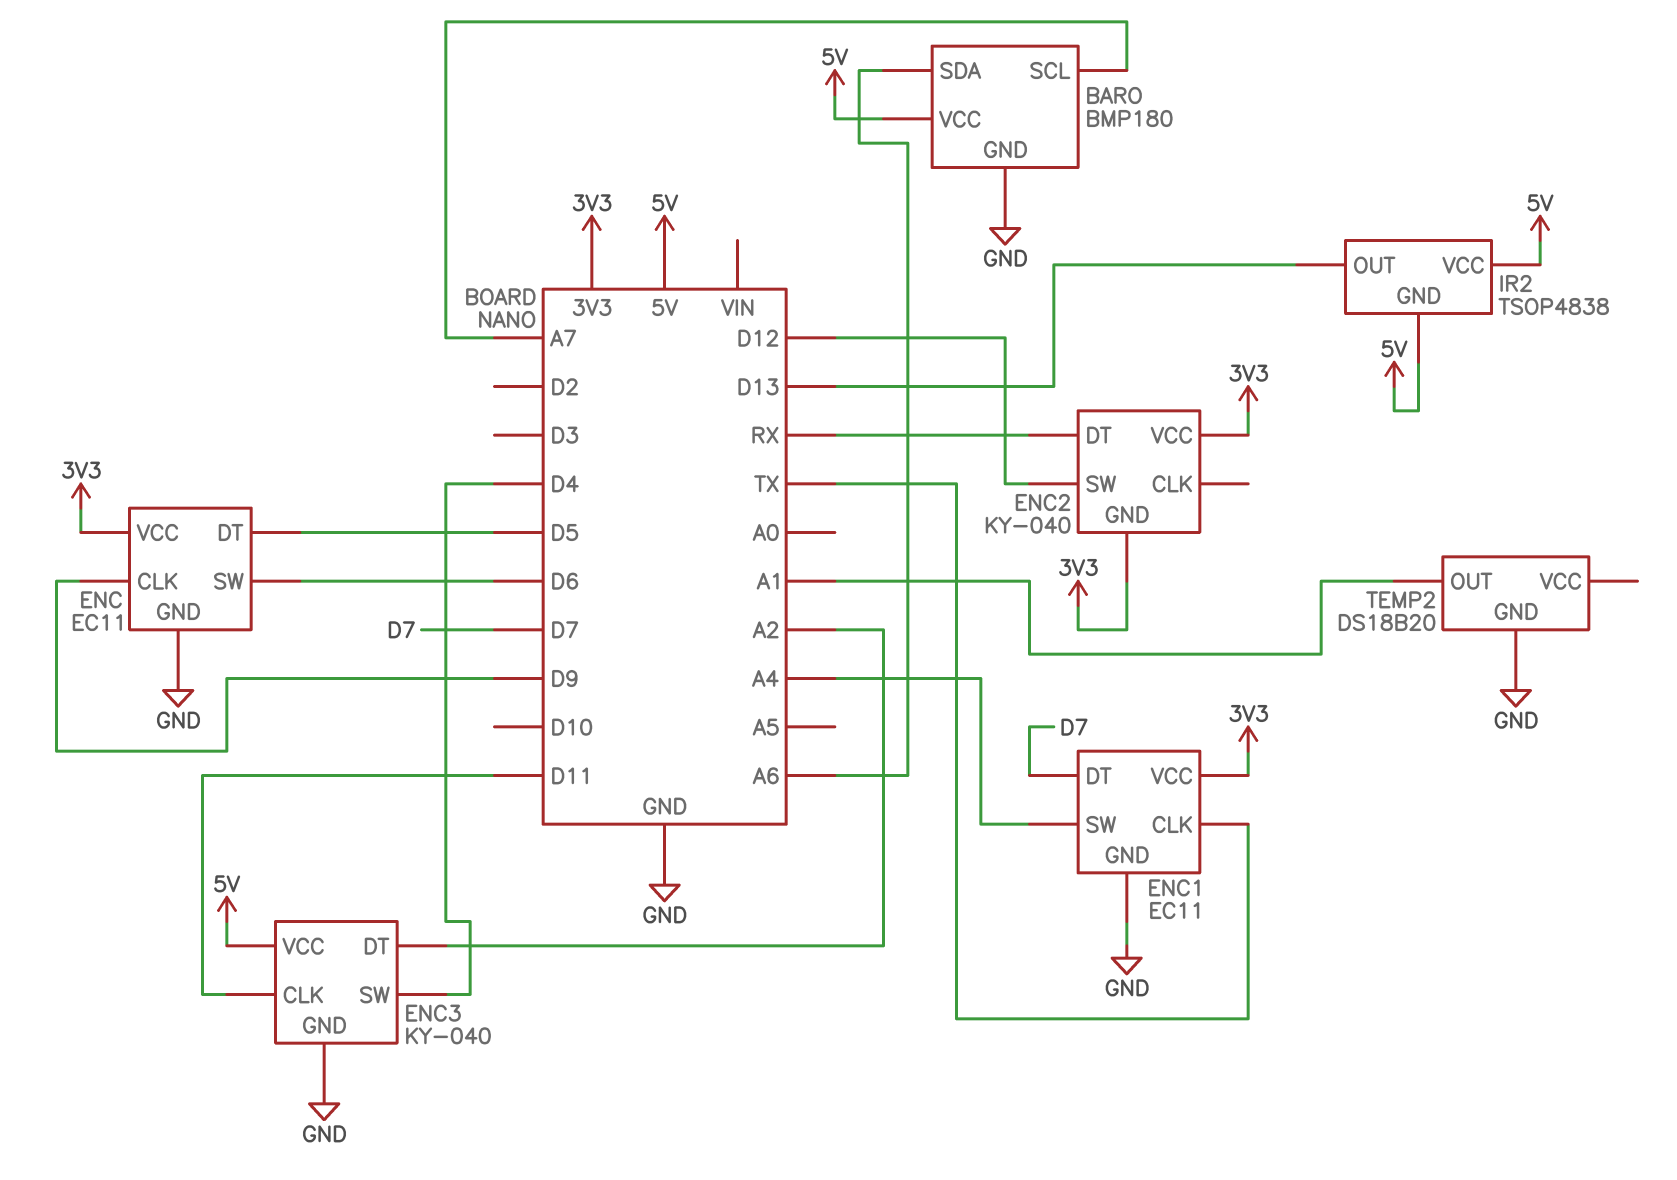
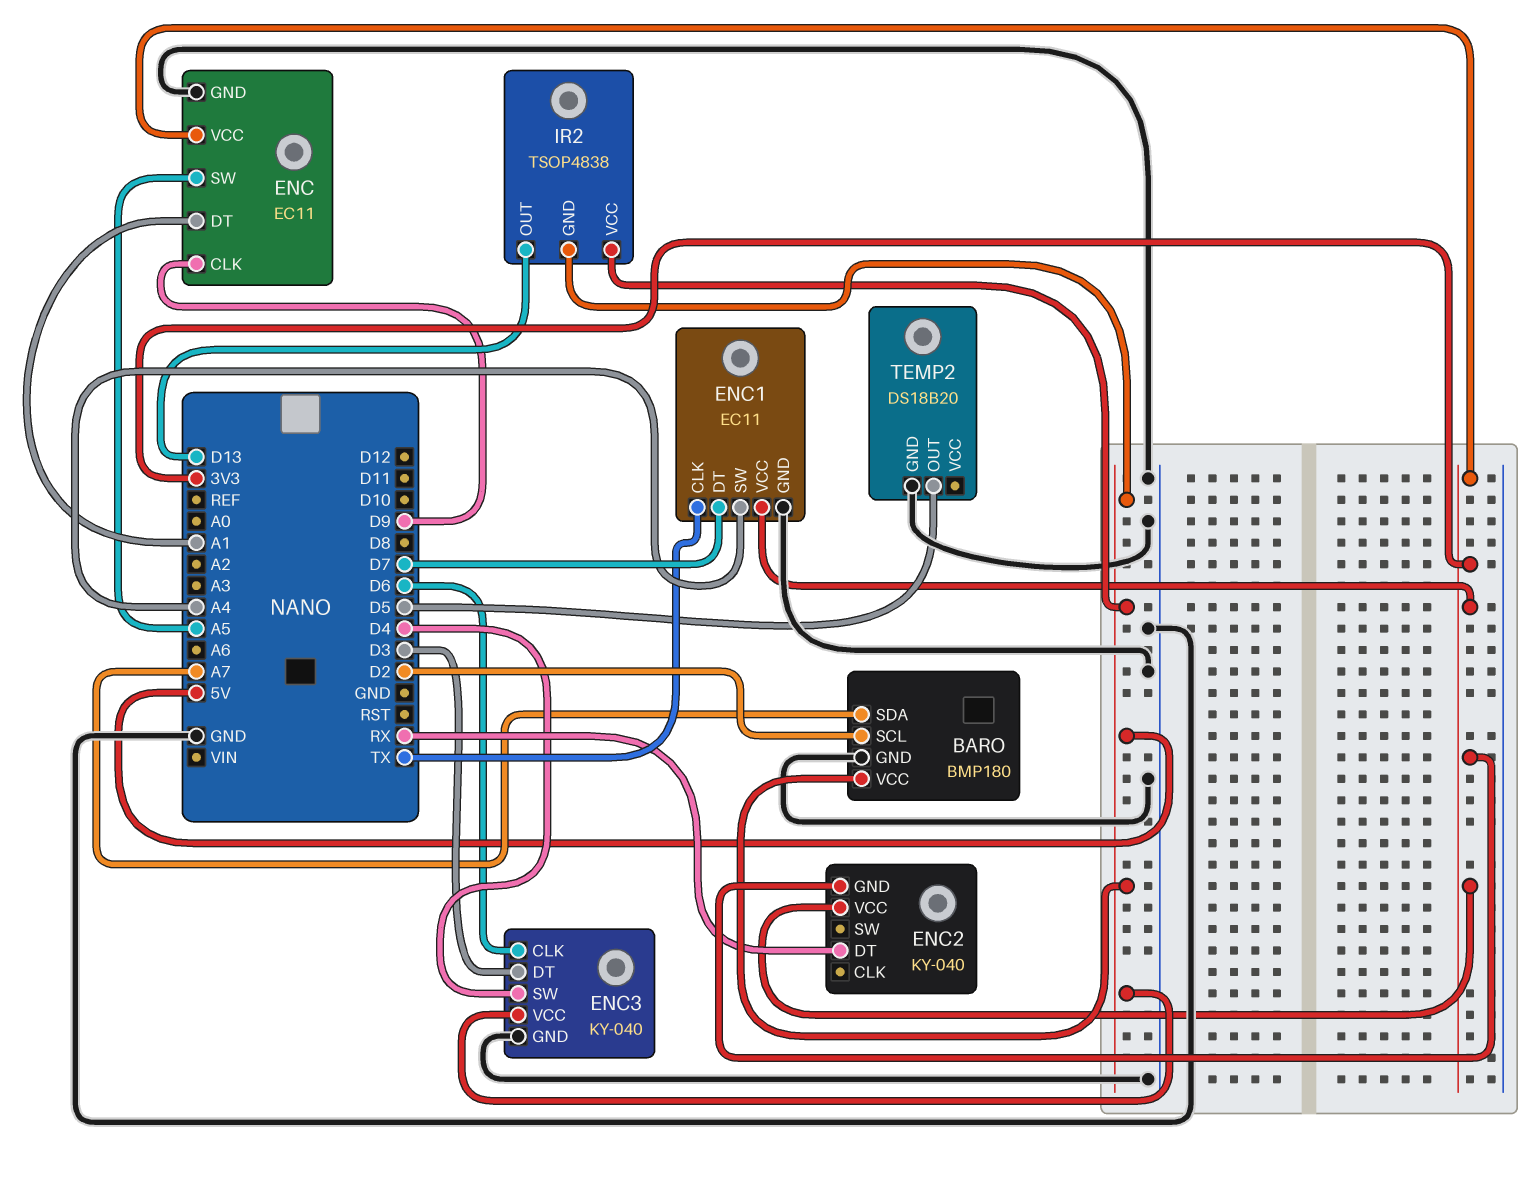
BARO pin SCL: A7 -> D2
BARO pin SDA: A6 -> A7
ENC pin DT: D5 -> A1
ENC pin SW: D6 -> A5
ENC2 pin SW: D12 -> none
ENC3 pin CLK: D11 -> D6
ENC3 pin DT: A2 -> D3
TEMP2 pin OUT: A1 -> D5

